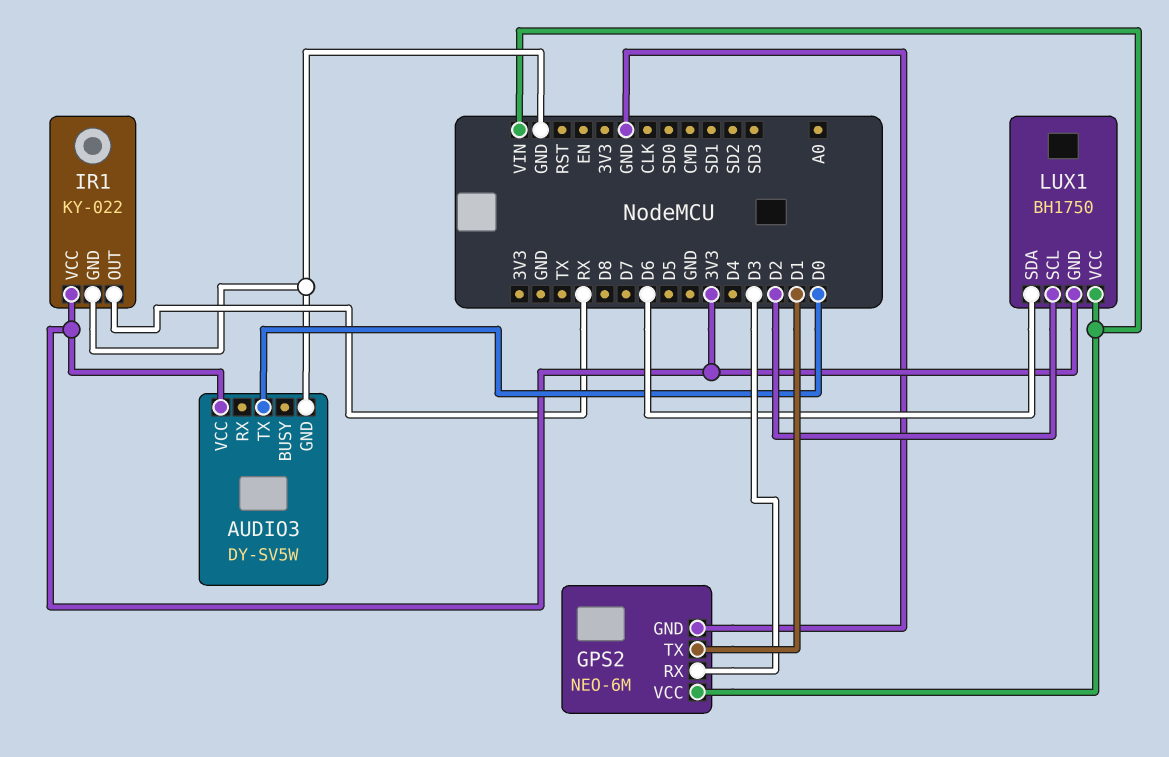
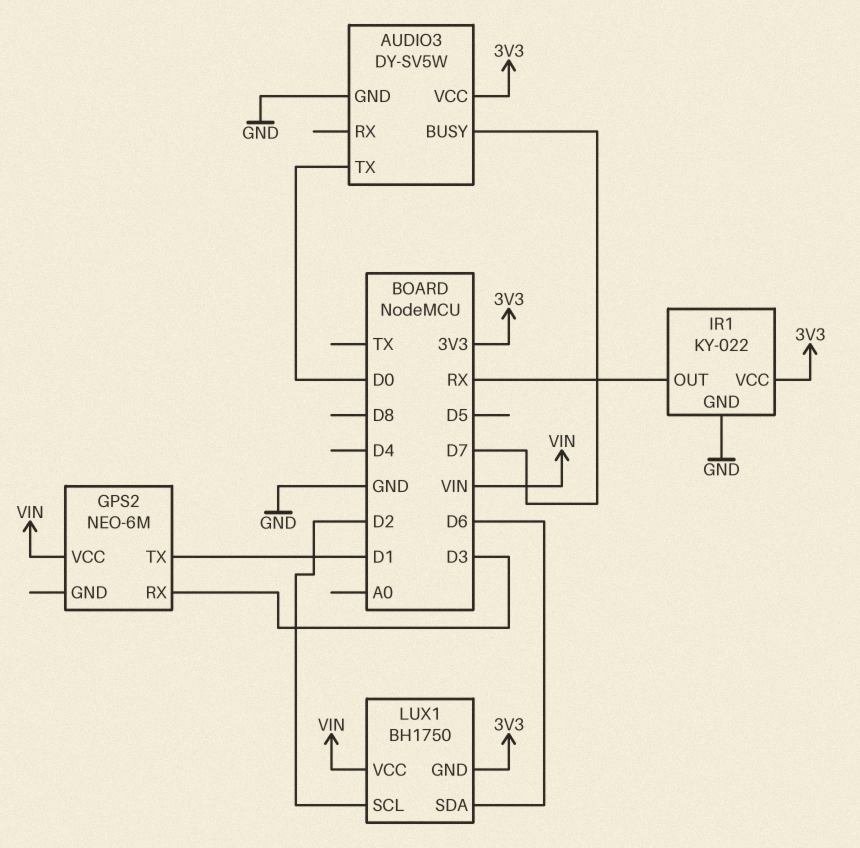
AUDIO3 pin BUSY: none -> D7
GPS2 pin GND: GND -> none

